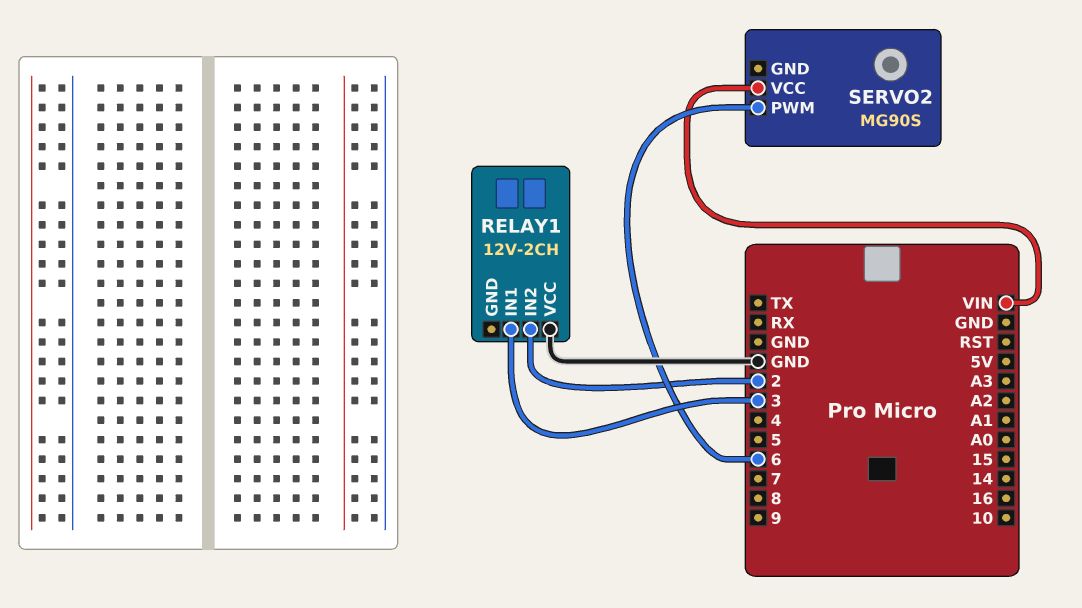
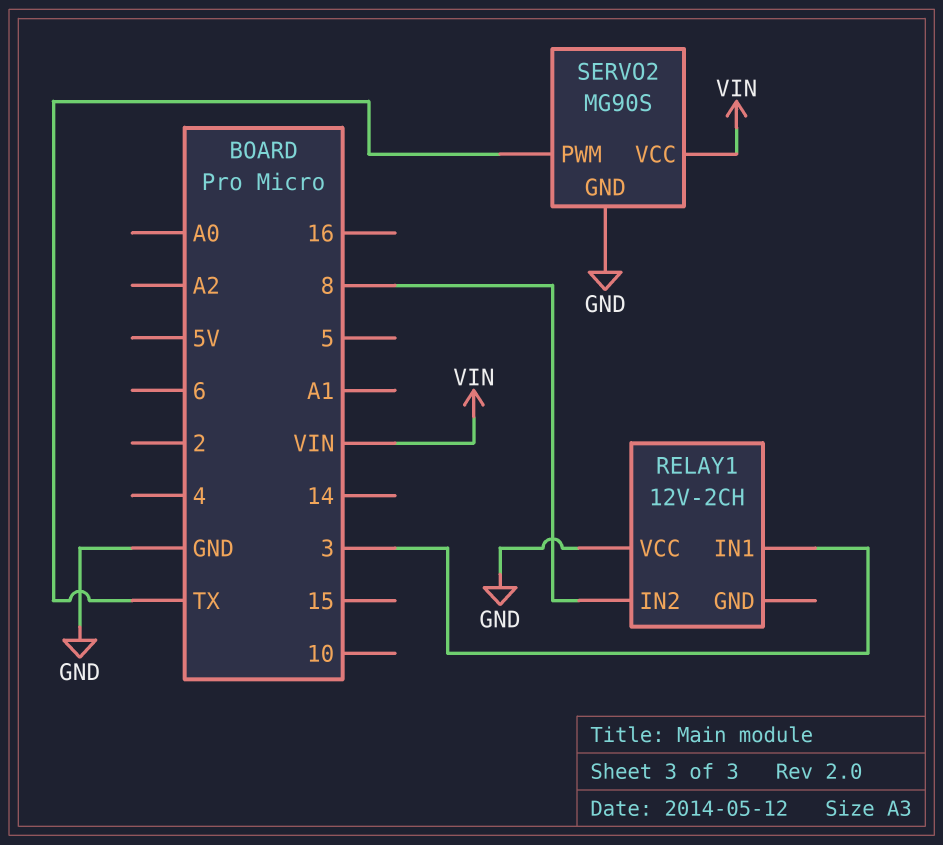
RELAY1 pin IN2: 2 -> 8
SERVO2 pin GND: none -> GND
SERVO2 pin PWM: 6 -> TX

